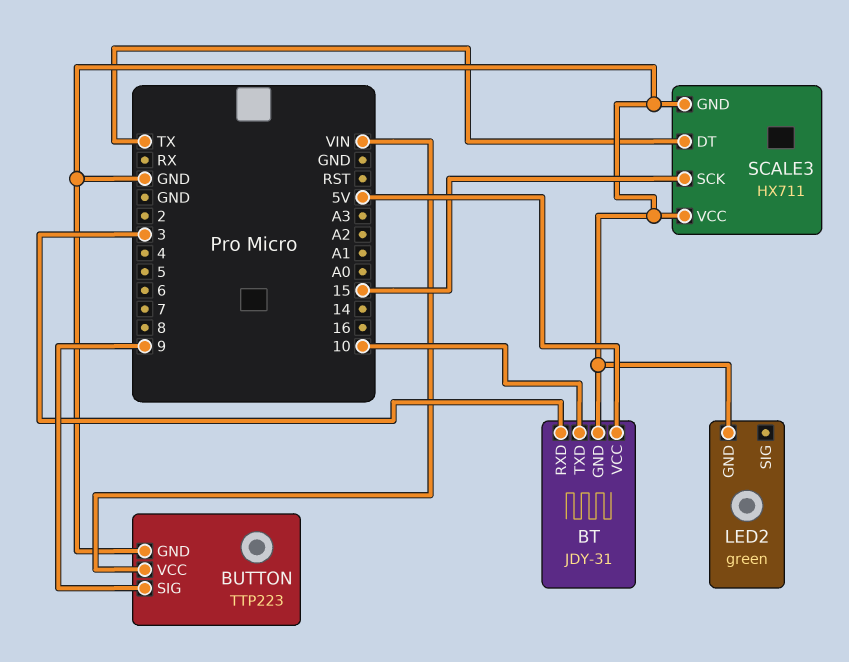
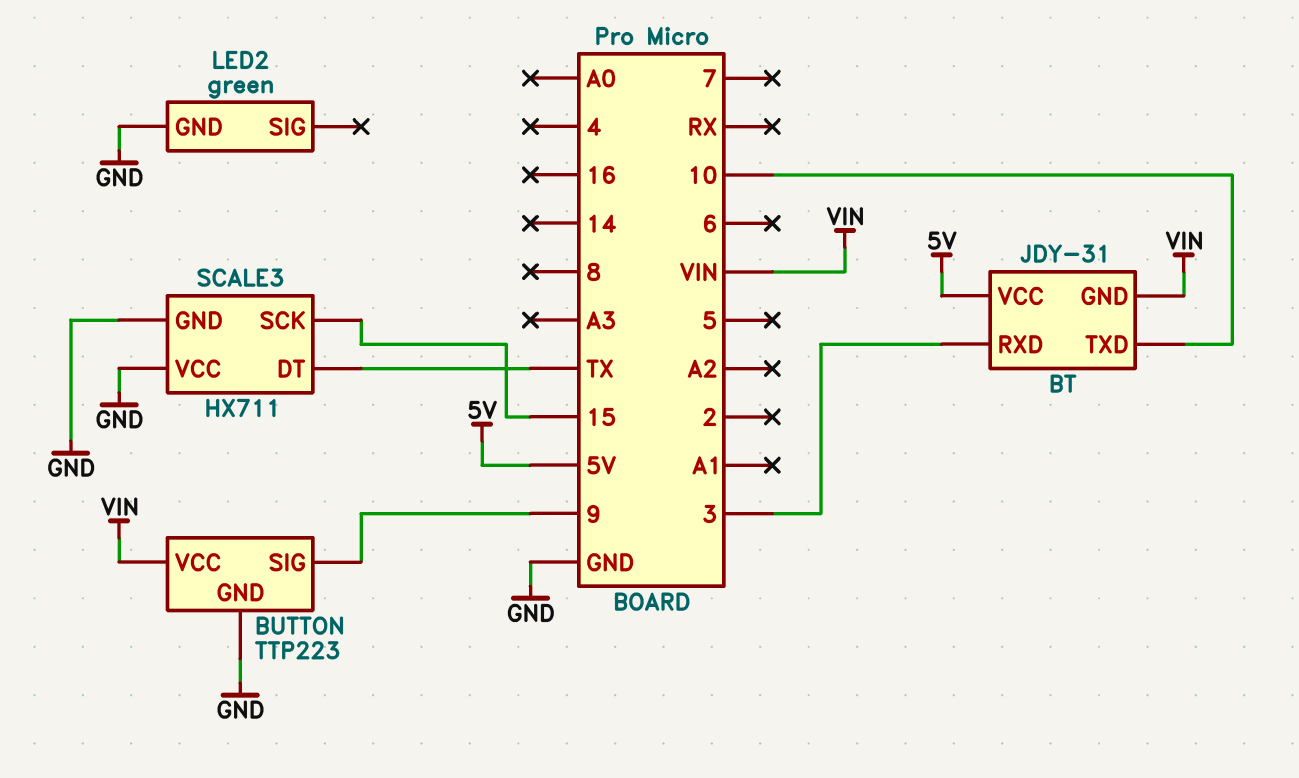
BT pin GND: GND -> VIN

